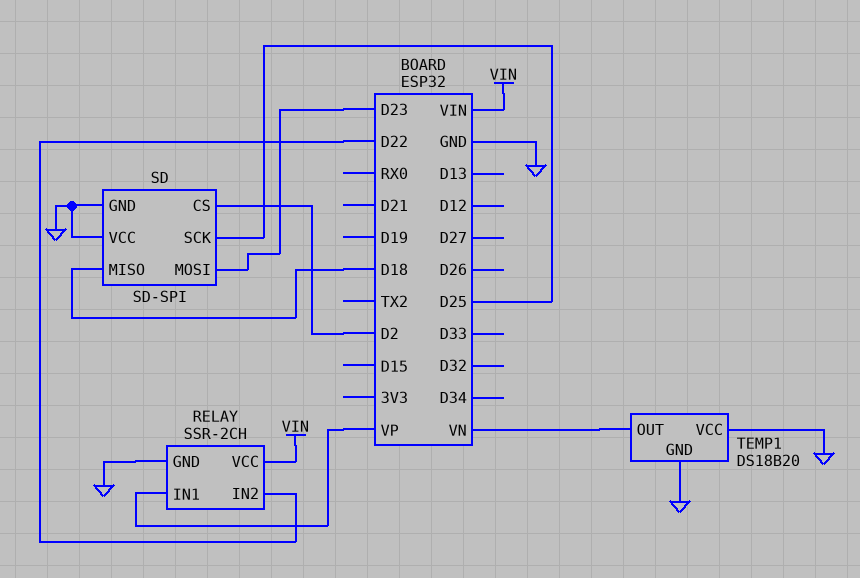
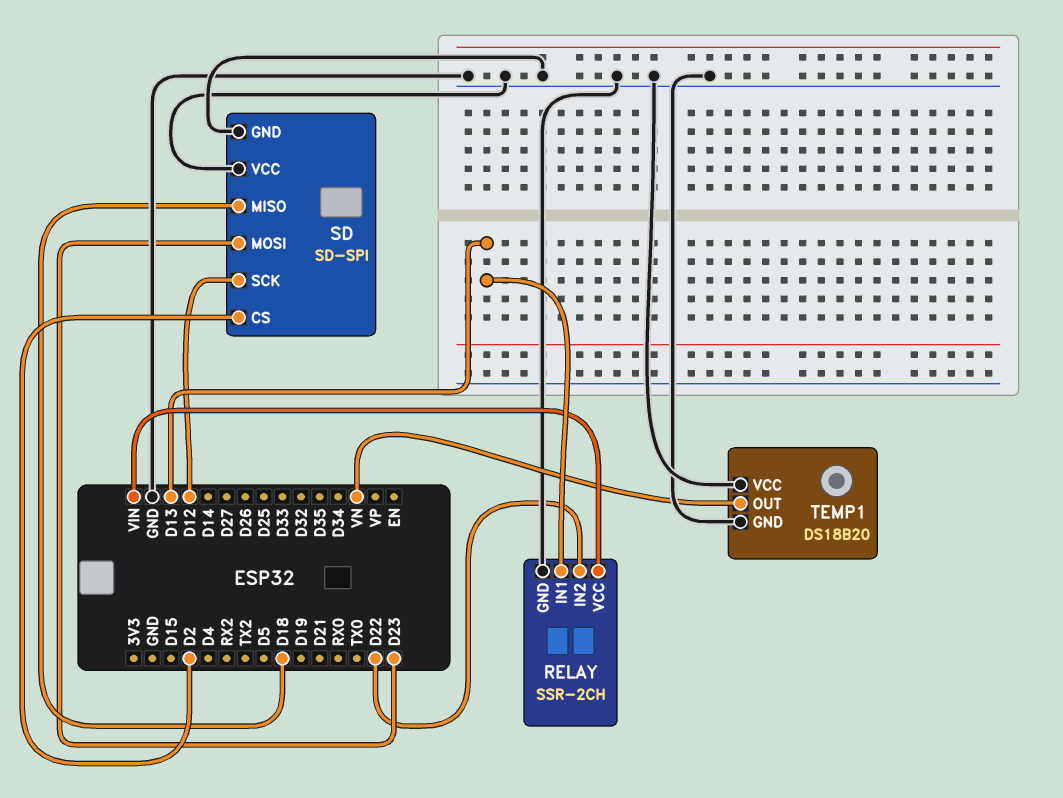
RELAY pin IN1: VP -> D13
SD pin SCK: D25 -> D12

